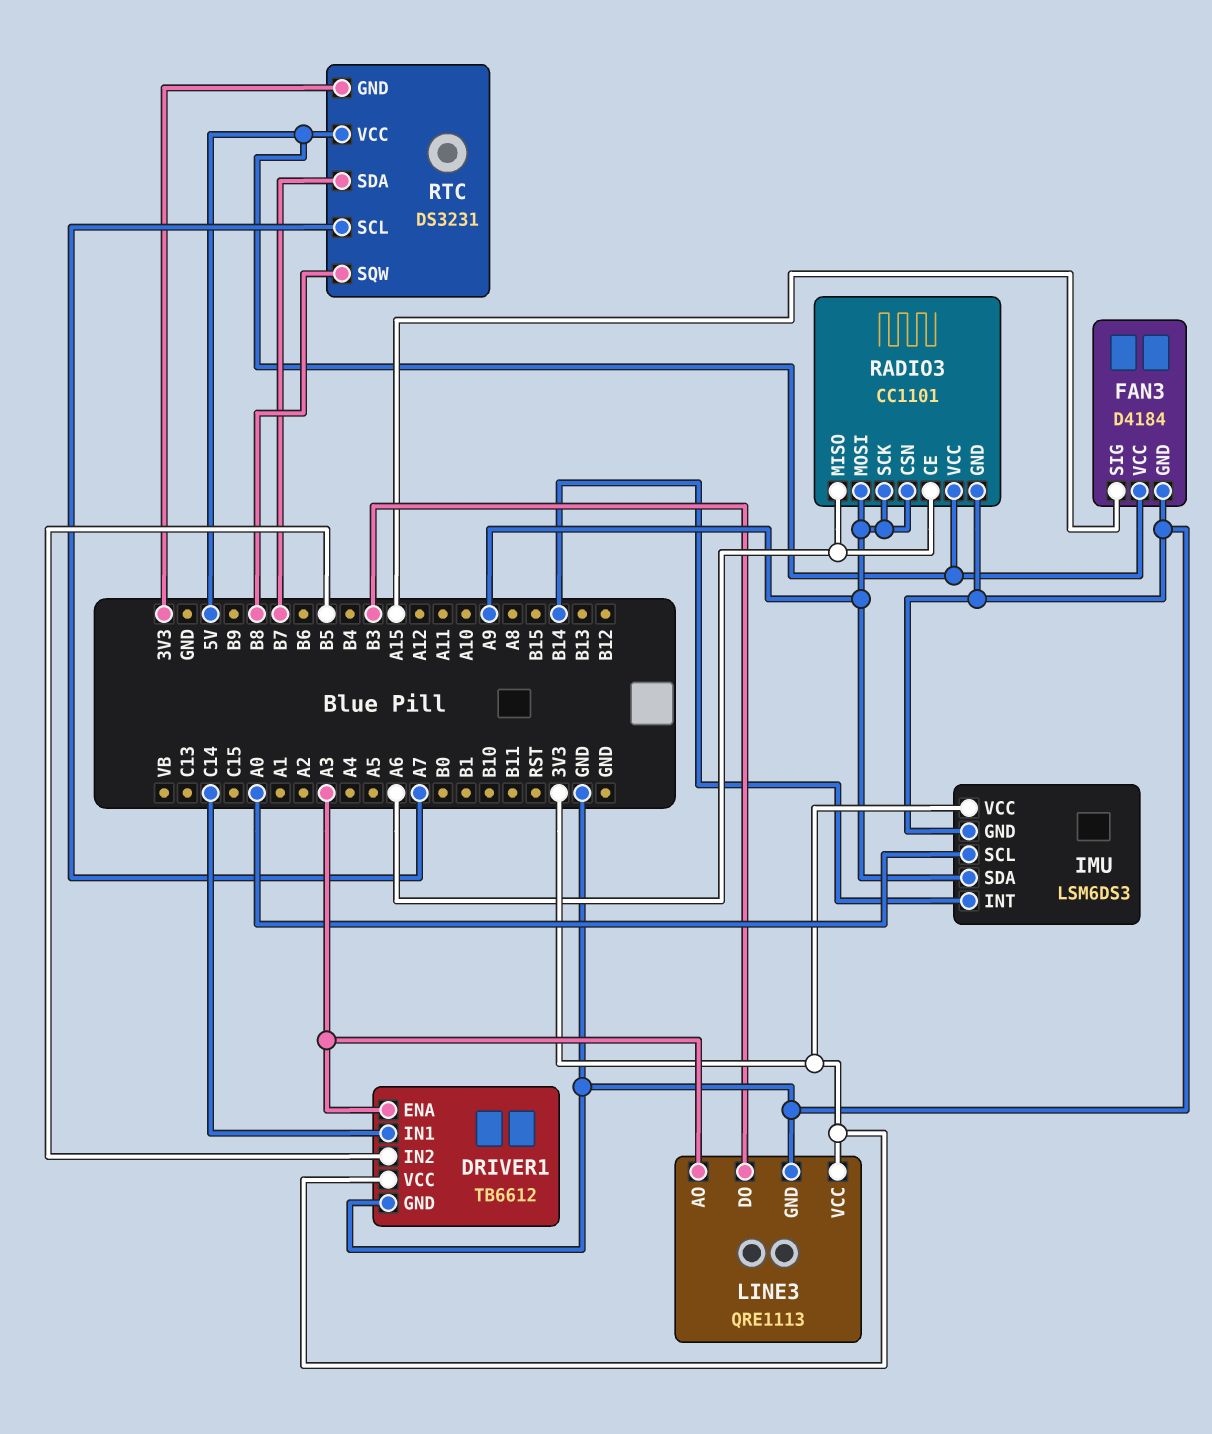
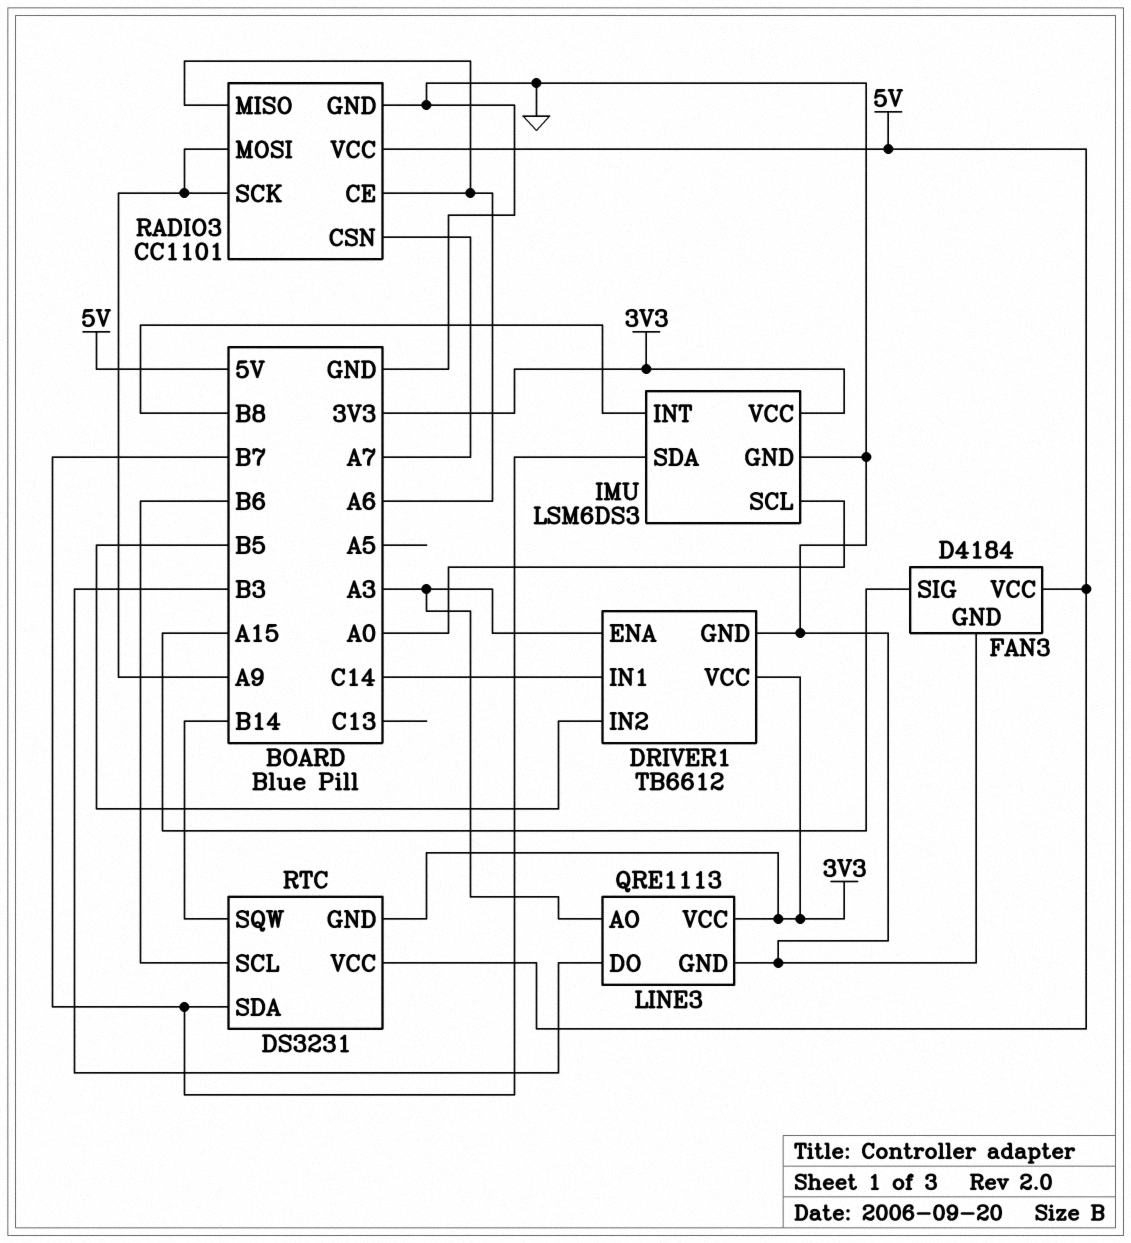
IMU pin INT: B14 -> B8
IMU pin SDA: A9 -> B7
RADIO3 pin CSN: A9 -> A7
RTC pin SCL: A7 -> B6
RTC pin SQW: B8 -> B14

